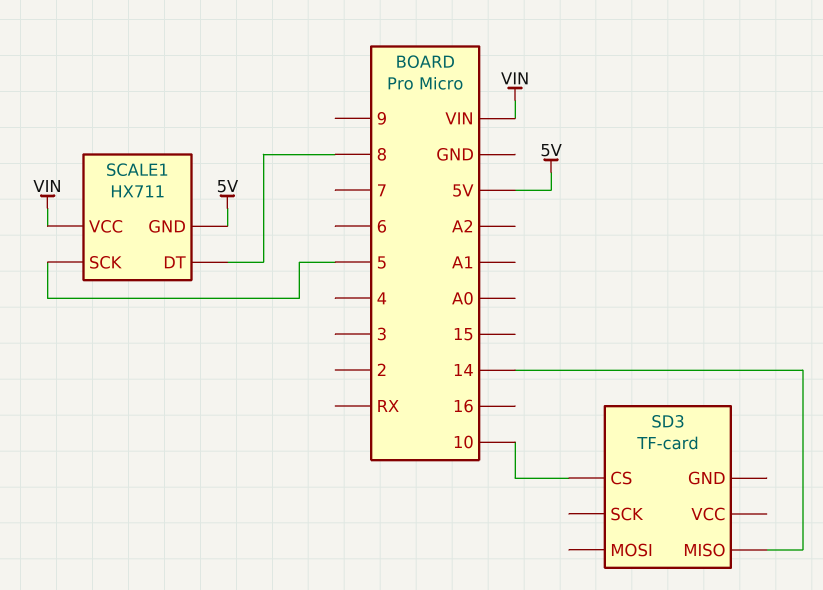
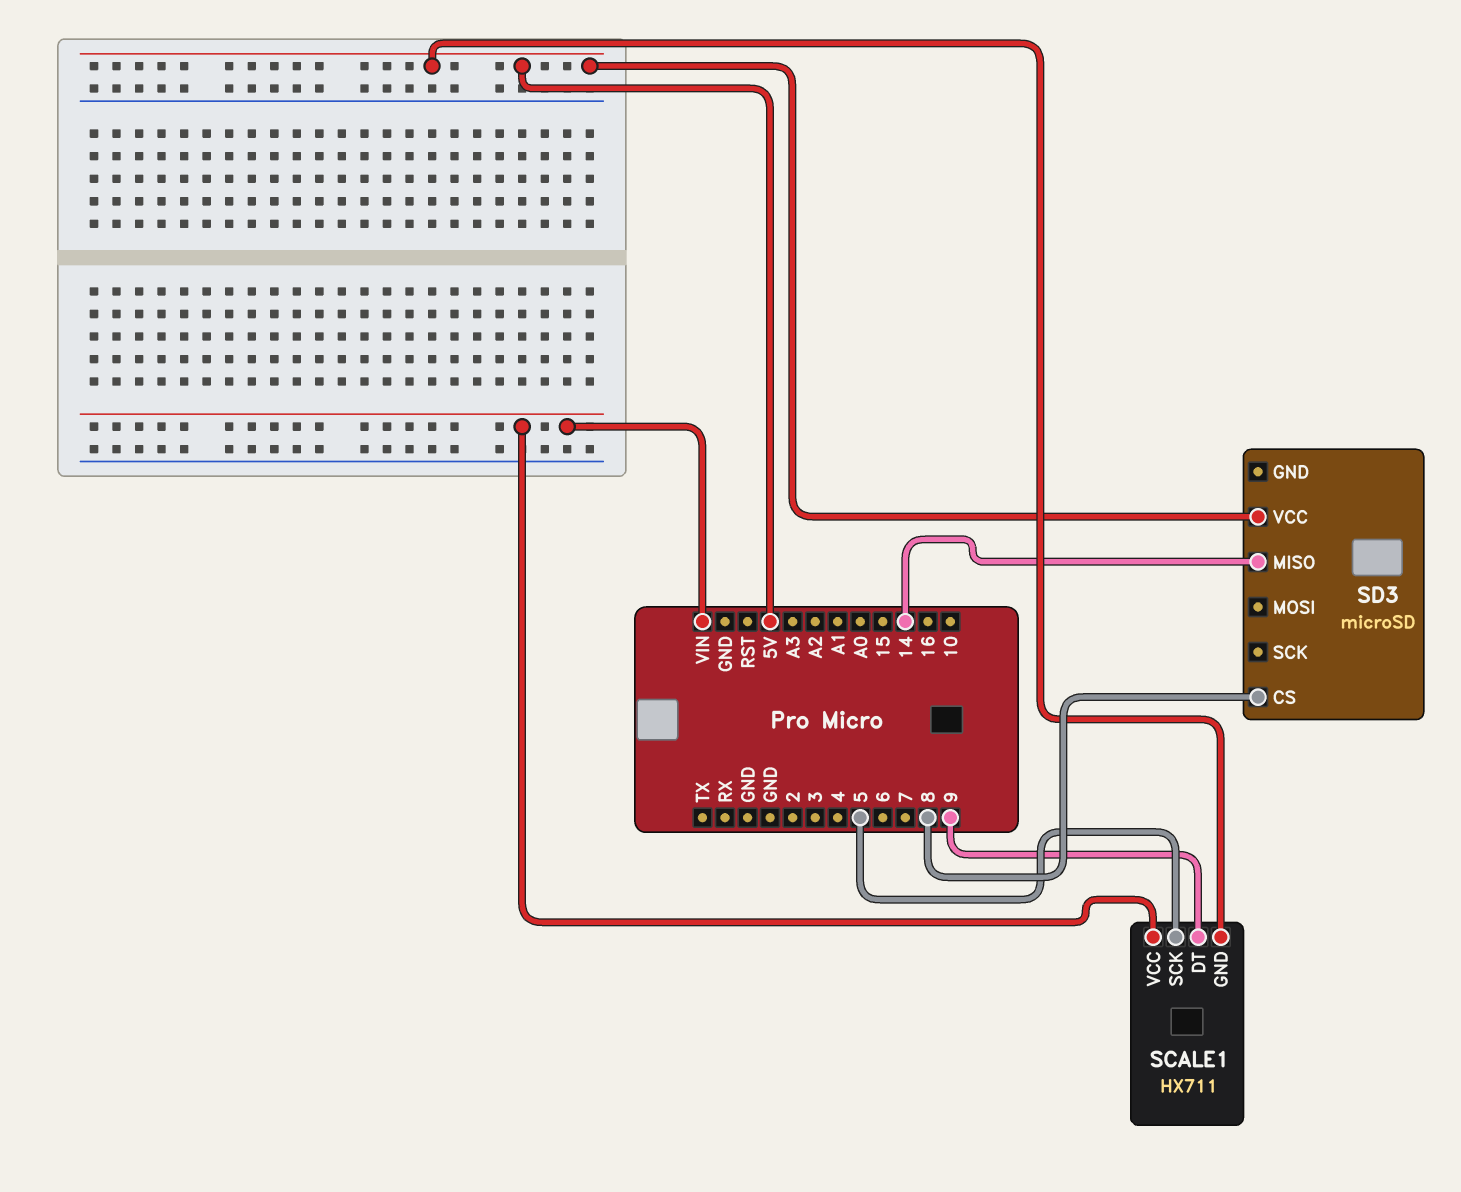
SCALE1 pin DT: 8 -> 9
SD3: TF-card -> microSD
SD3 pin CS: 10 -> 8
SD3 pin VCC: none -> 5V

